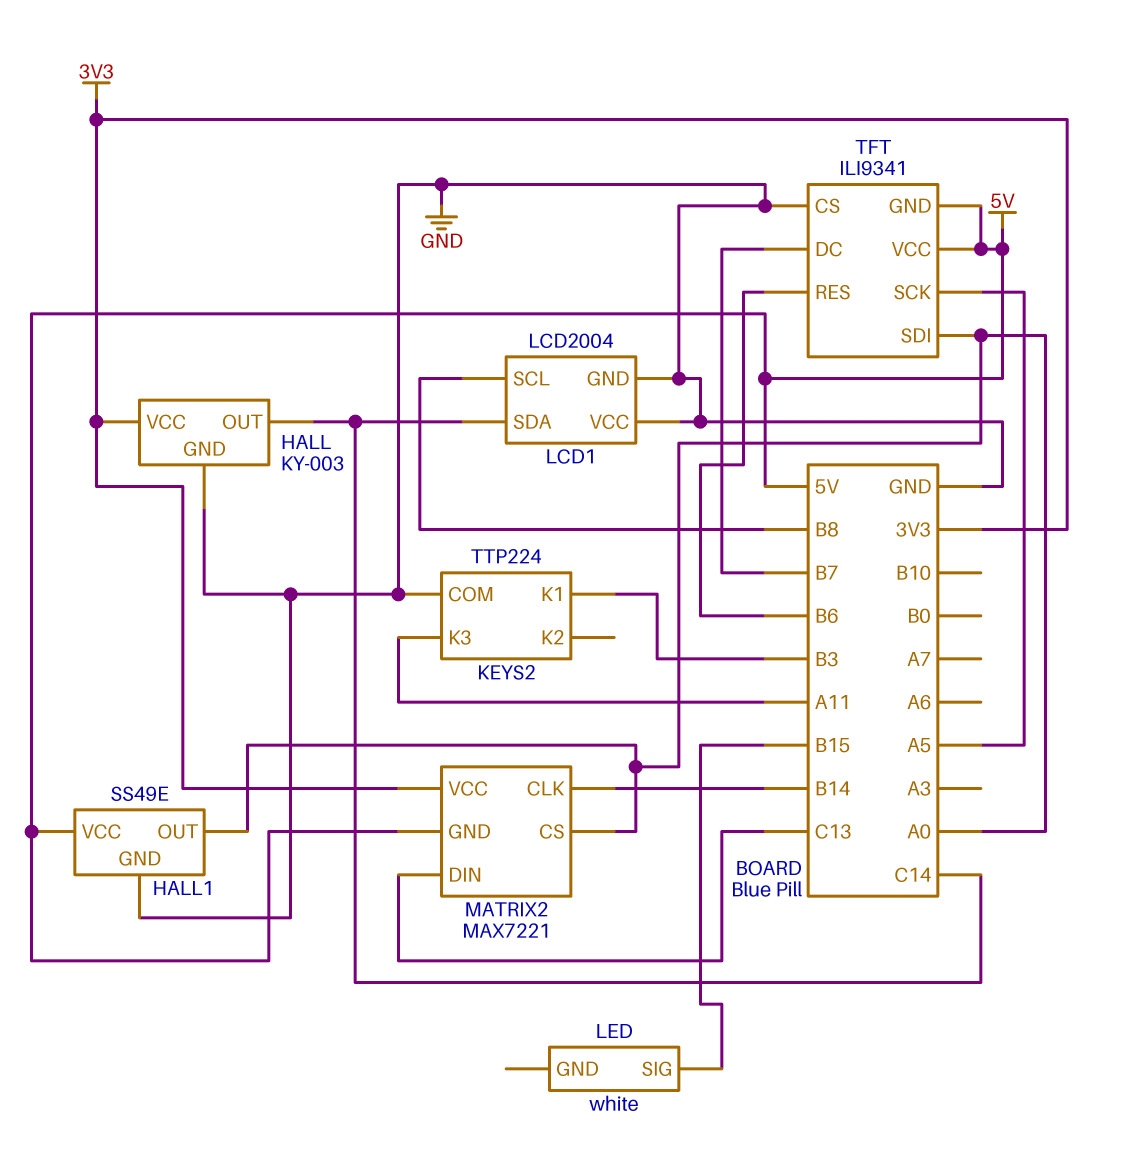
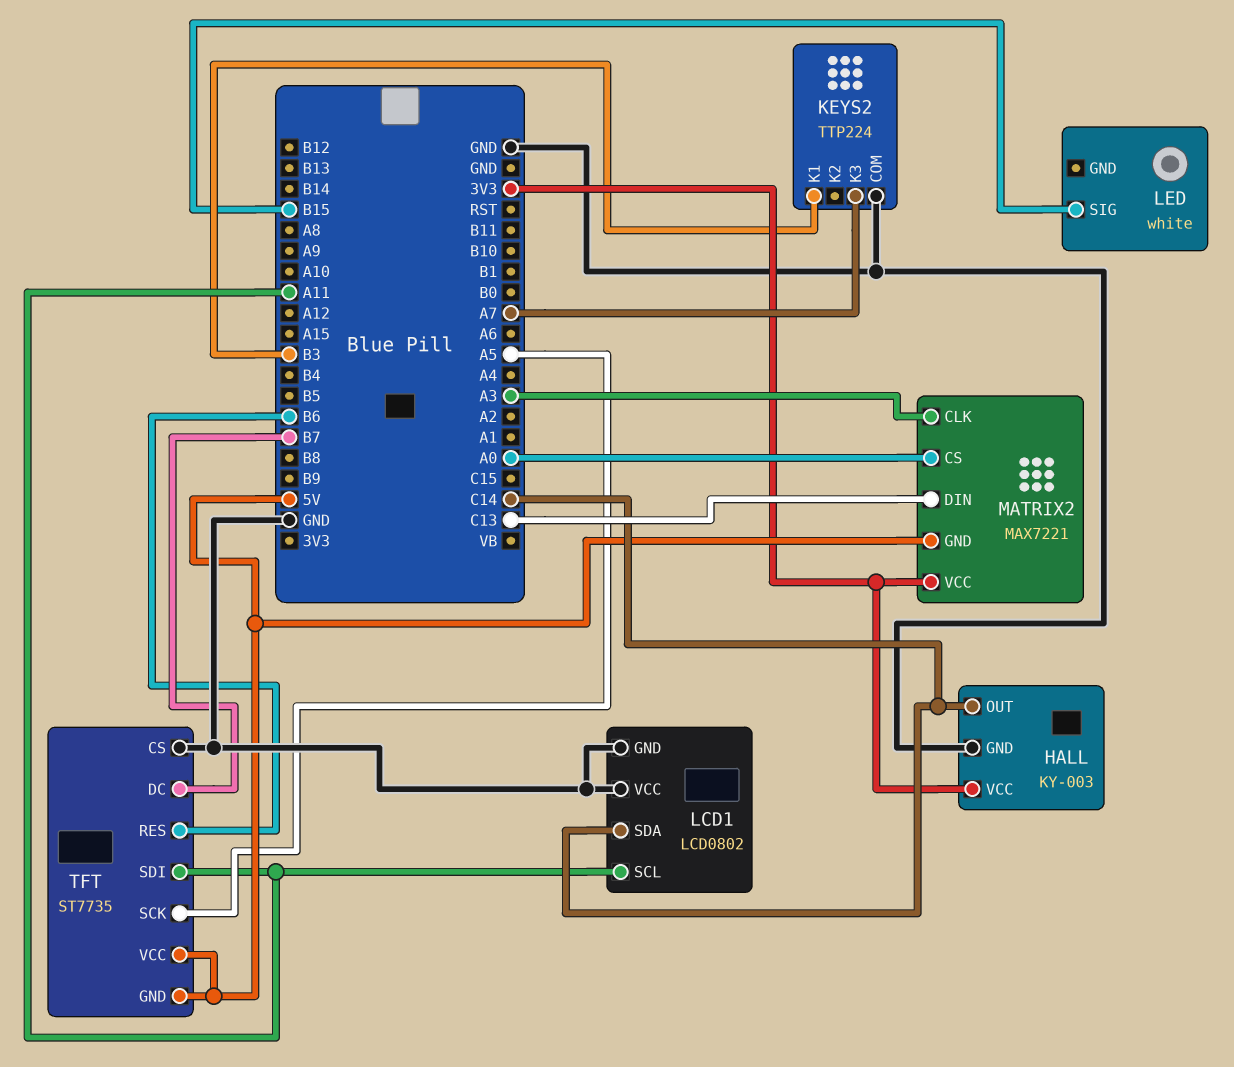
HALL1: SS49E -> none
HALL1 pin GND: GND -> none
HALL1 pin OUT: A0 -> none
HALL1 pin VCC: 5V -> none
KEYS2 pin K3: A11 -> A7
LCD1: LCD2004 -> LCD0802
LCD1 pin SCL: B8 -> A11
MATRIX2 pin CLK: B14 -> A3
TFT: ILI9341 -> ST7735
TFT pin SDI: A0 -> A11

